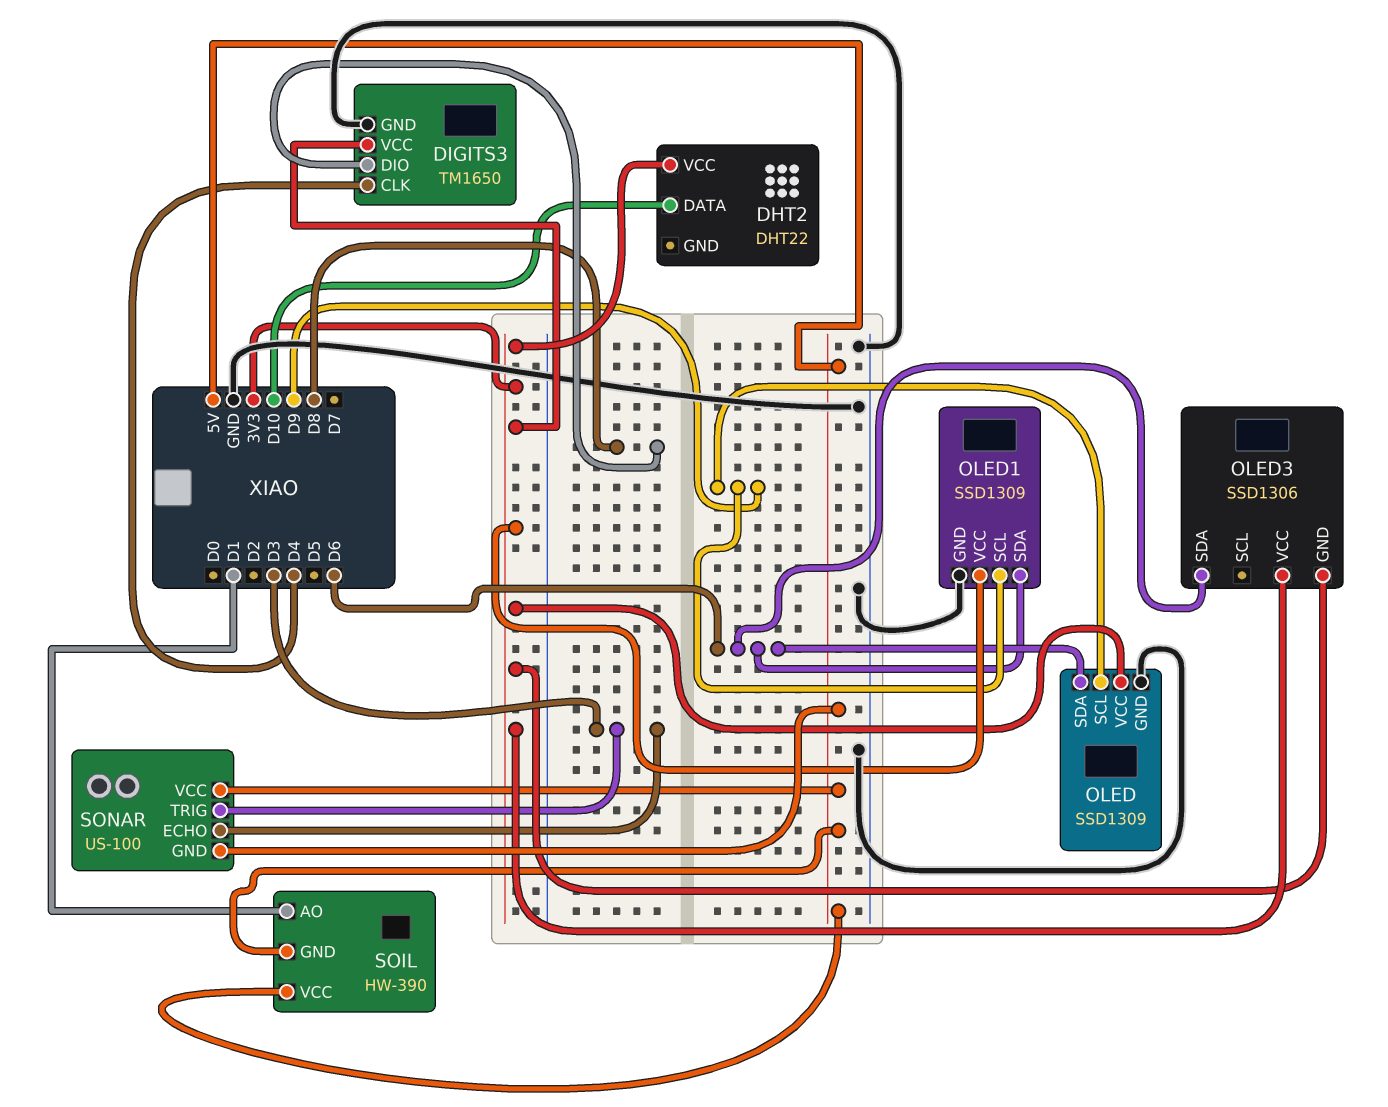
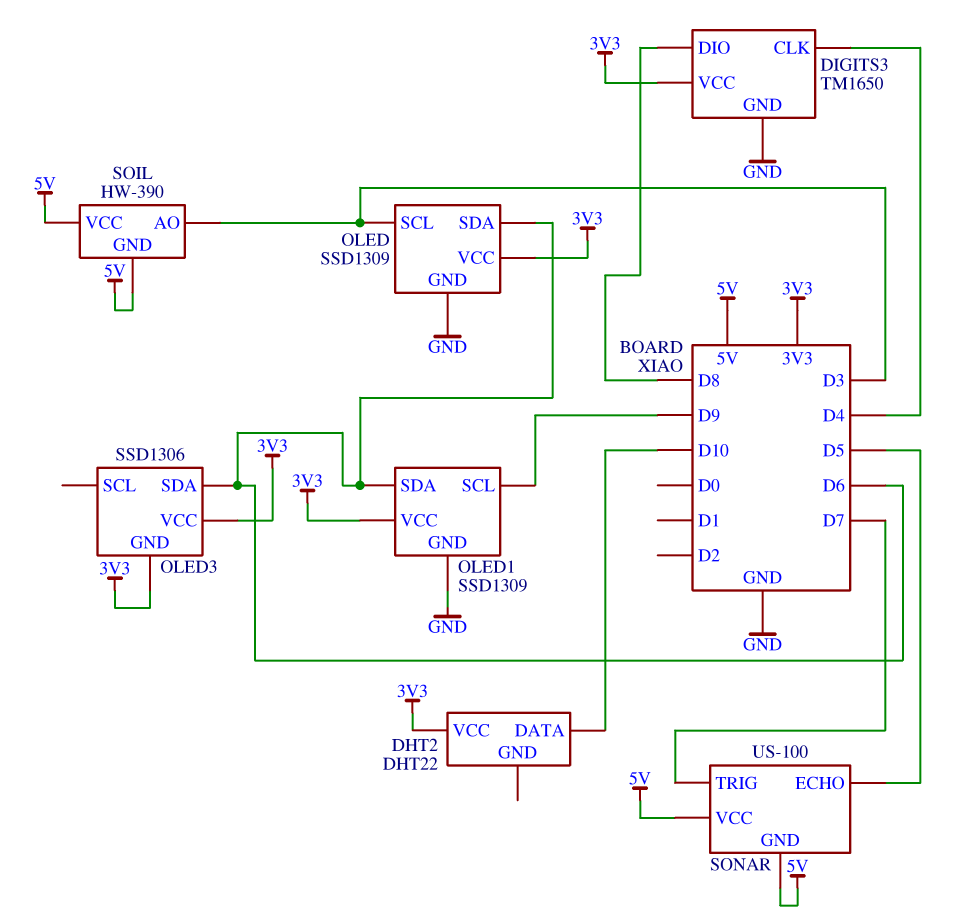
OLED pin SCL: D9 -> D3
SOIL pin AO: D1 -> D3
SONAR pin ECHO: D3 -> D5
SONAR pin TRIG: D3 -> D7

